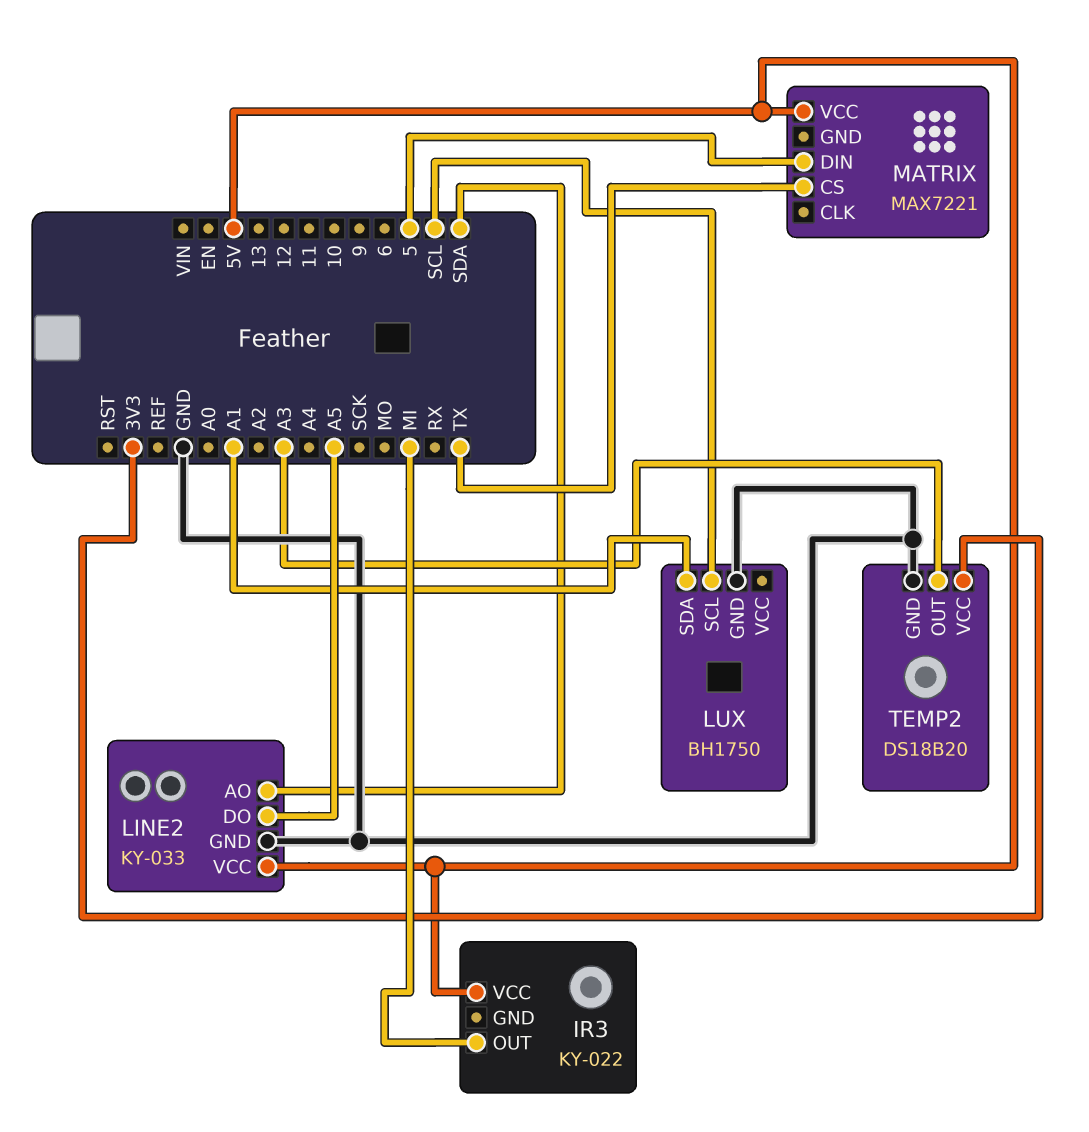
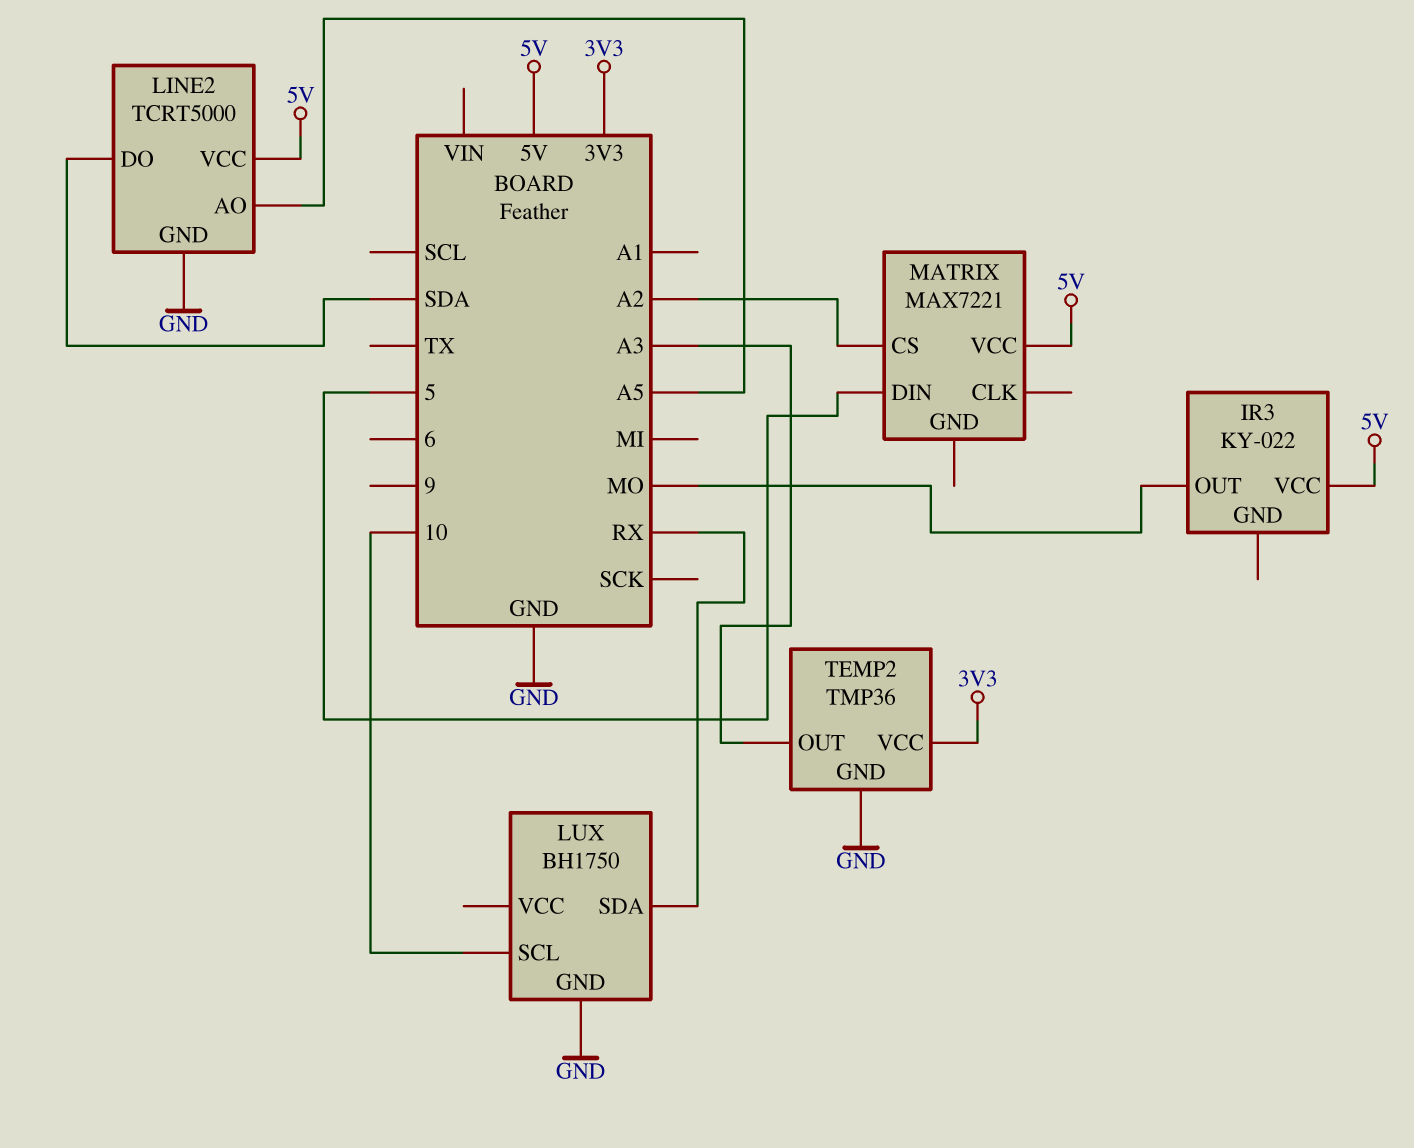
IR3 pin OUT: MI -> MO
LINE2: KY-033 -> TCRT5000
LINE2 pin AO: SDA -> A5
LINE2 pin DO: A5 -> SDA
LUX pin SCL: SCL -> 10
LUX pin SDA: A1 -> RX
MATRIX pin CS: TX -> A2
TEMP2: DS18B20 -> TMP36

